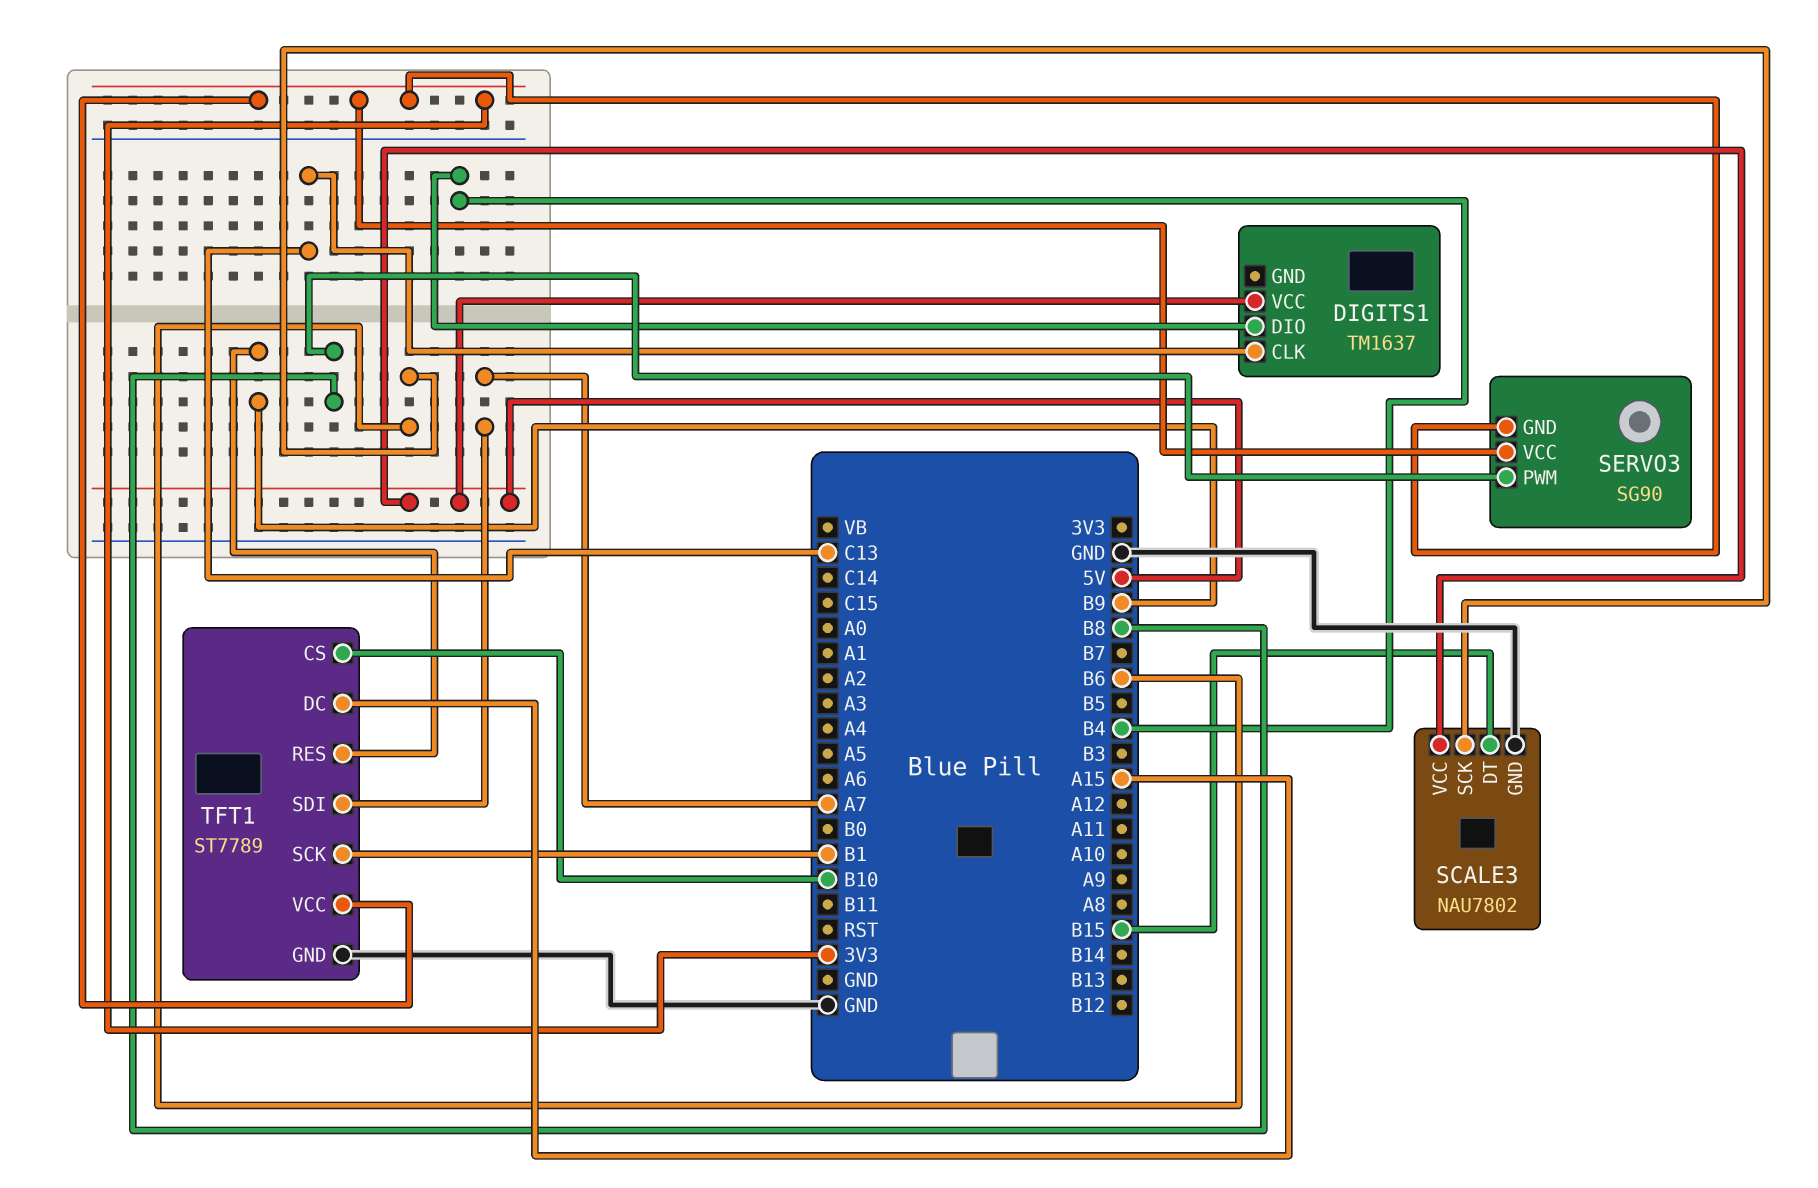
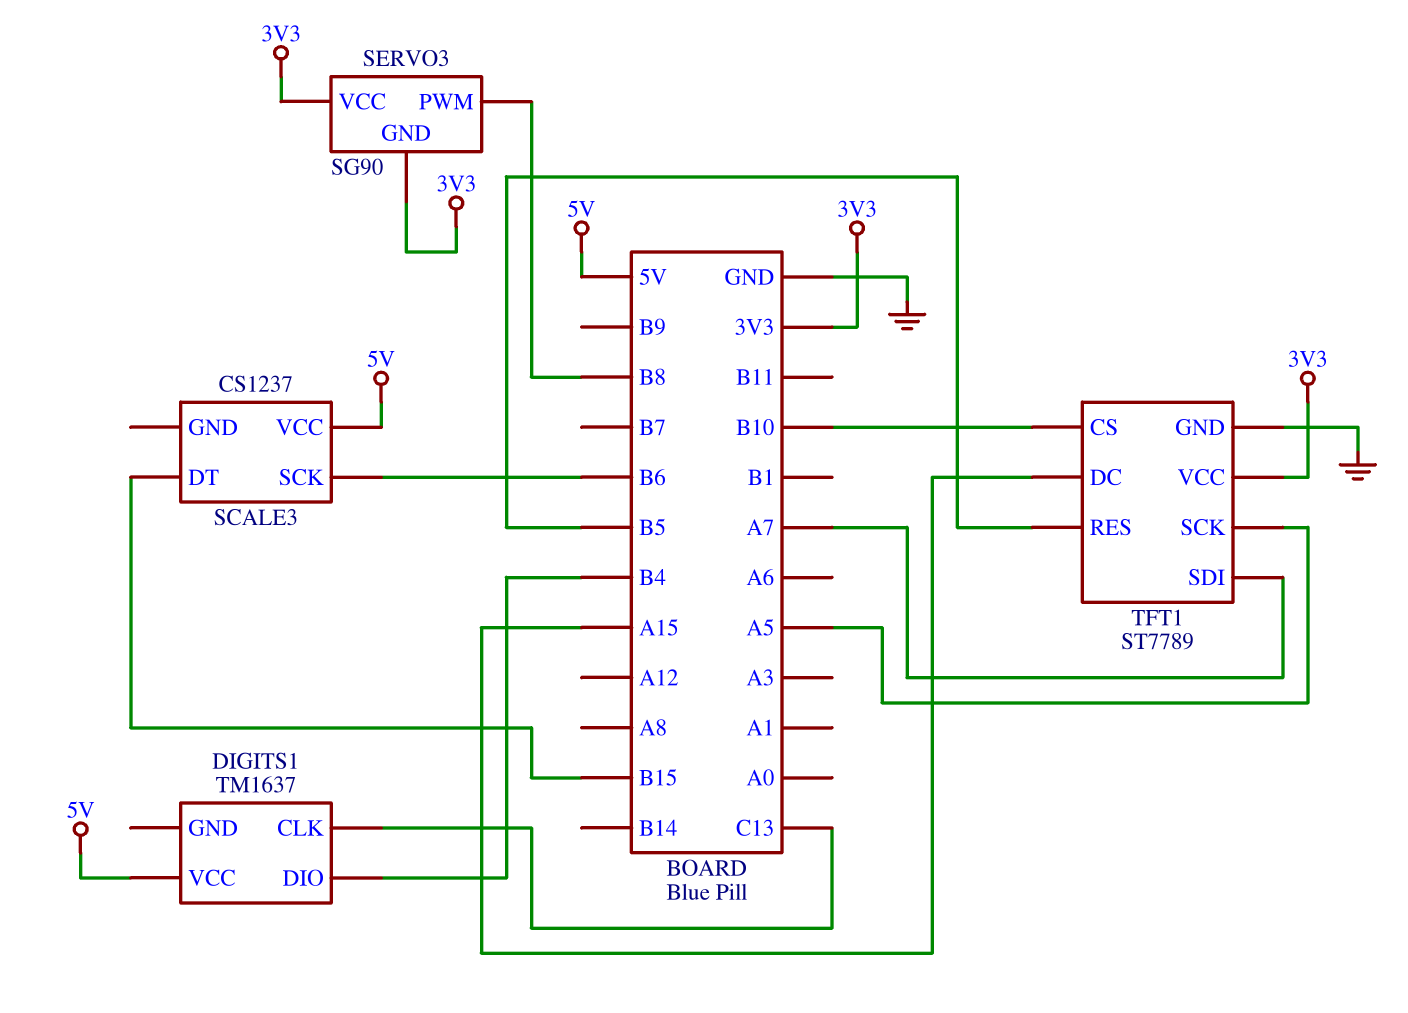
SCALE3: NAU7802 -> CS1237
SCALE3 pin GND: GND -> none
TFT1 pin RES: B9 -> B5
TFT1 pin SCK: B1 -> A5

